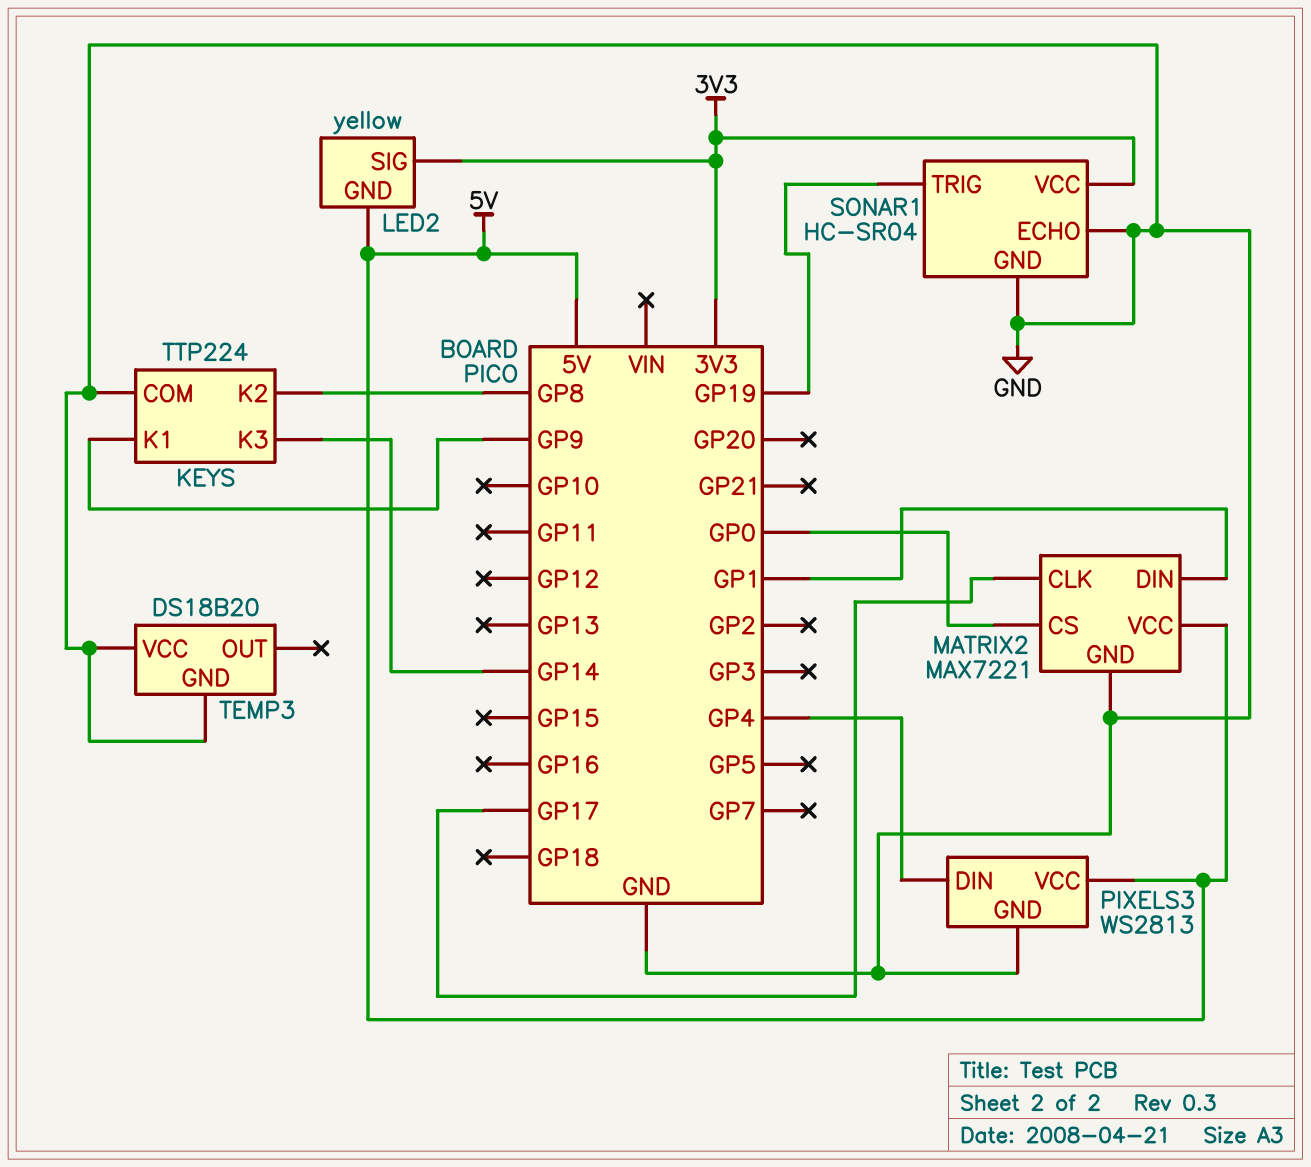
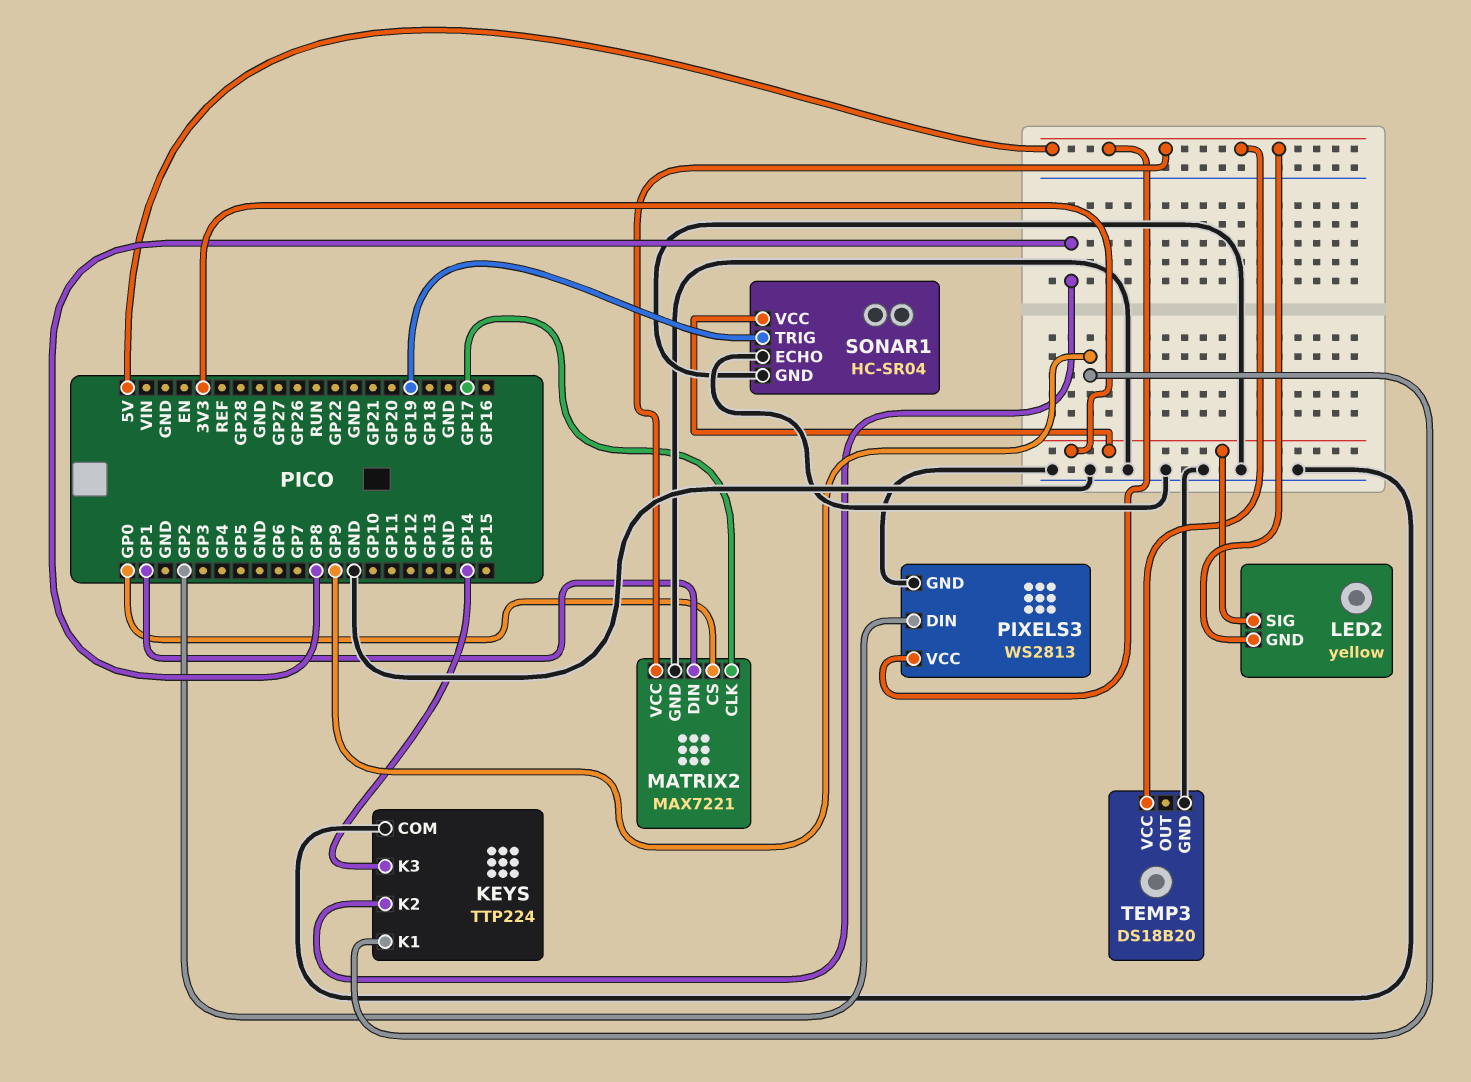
PIXELS3 pin DIN: GP4 -> GP2
TEMP3 pin VCC: GND -> 5V

